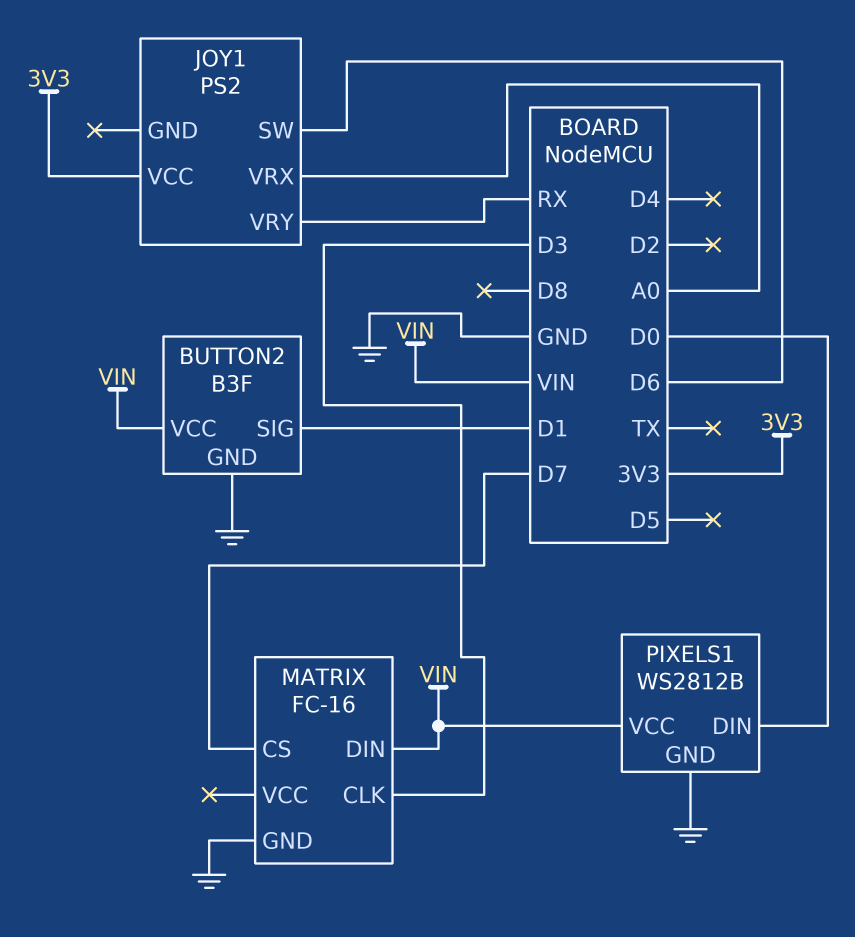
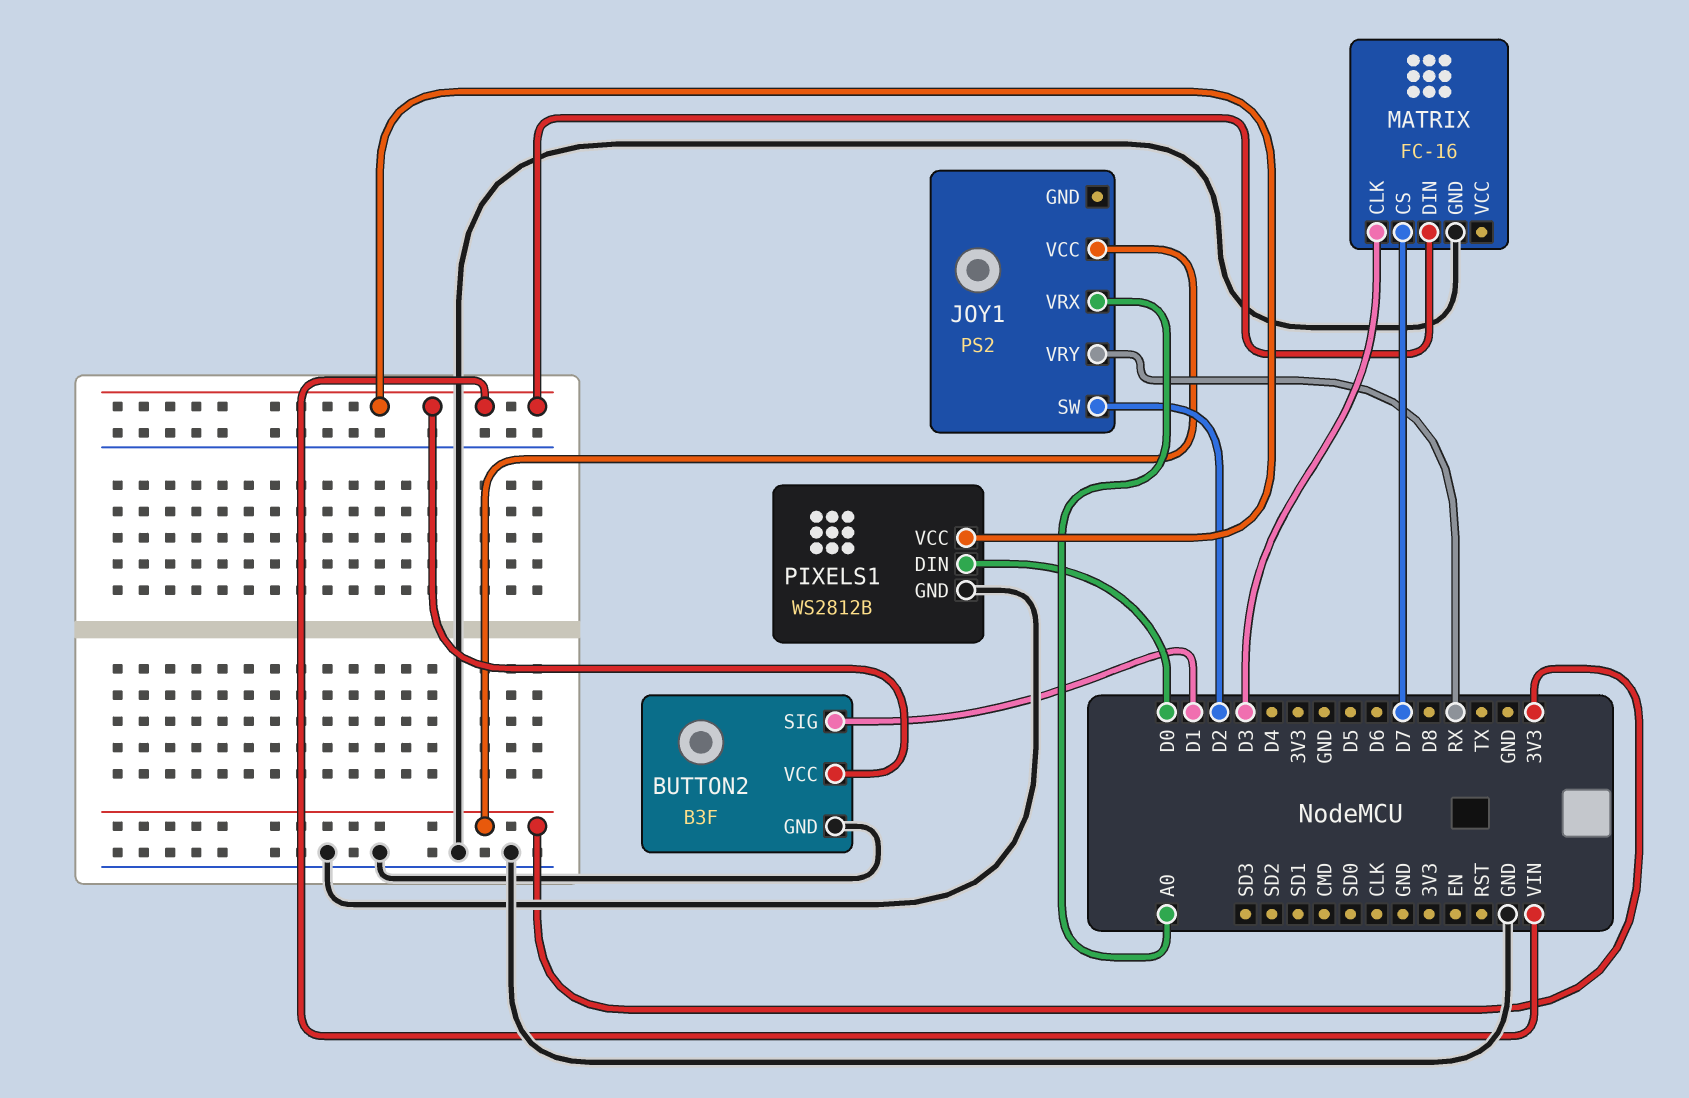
JOY1 pin SW: D6 -> D2

